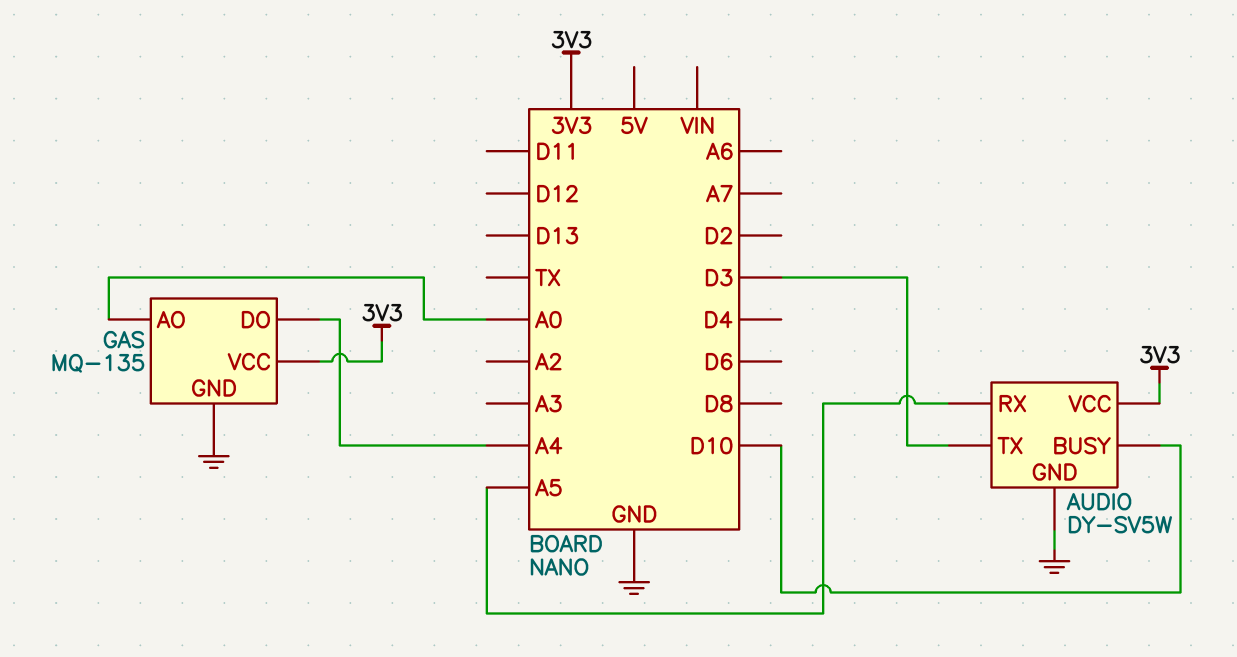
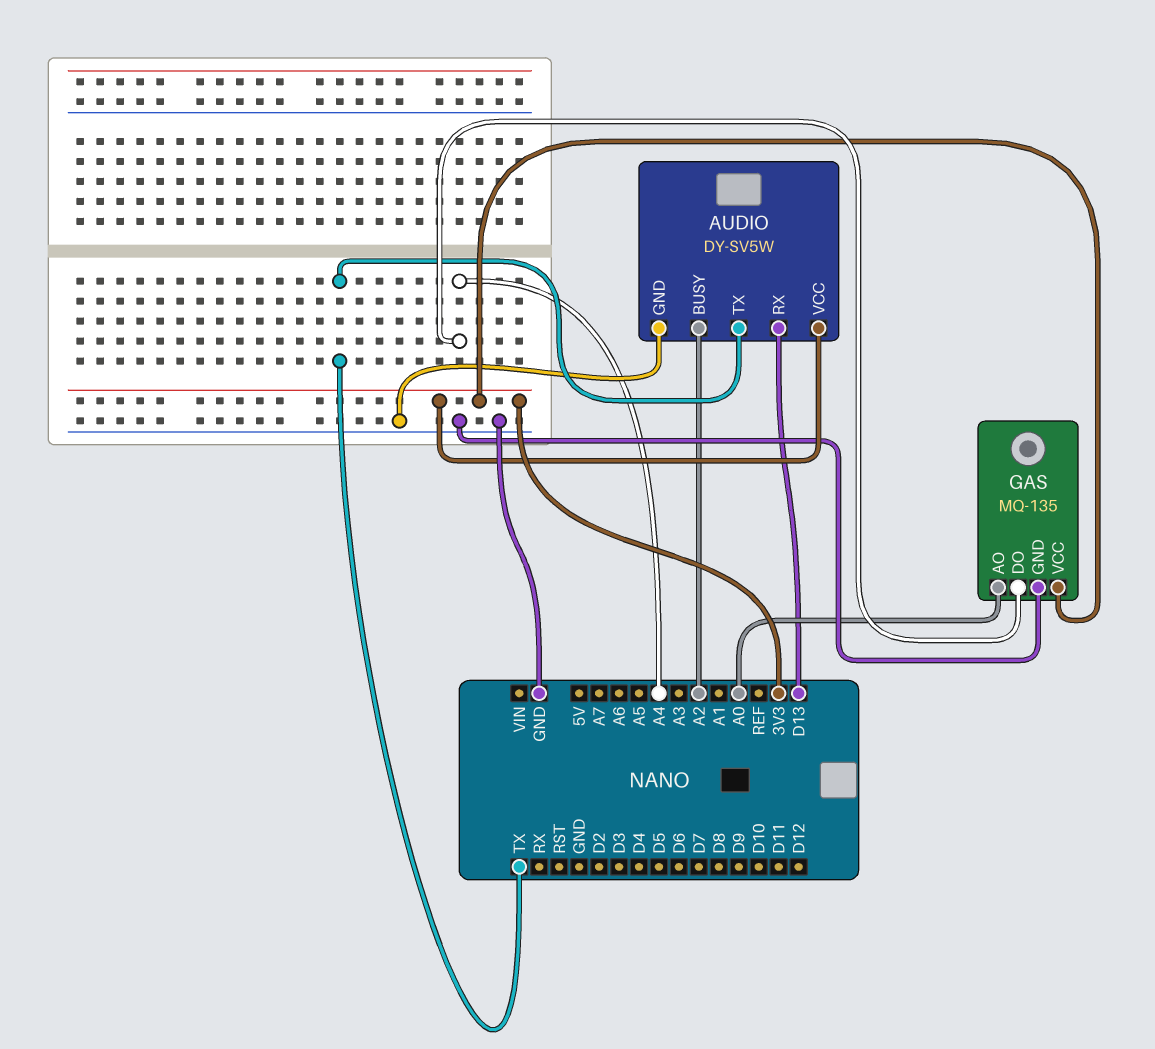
AUDIO pin BUSY: D10 -> A2
AUDIO pin RX: A5 -> D13
AUDIO pin TX: D3 -> TX

